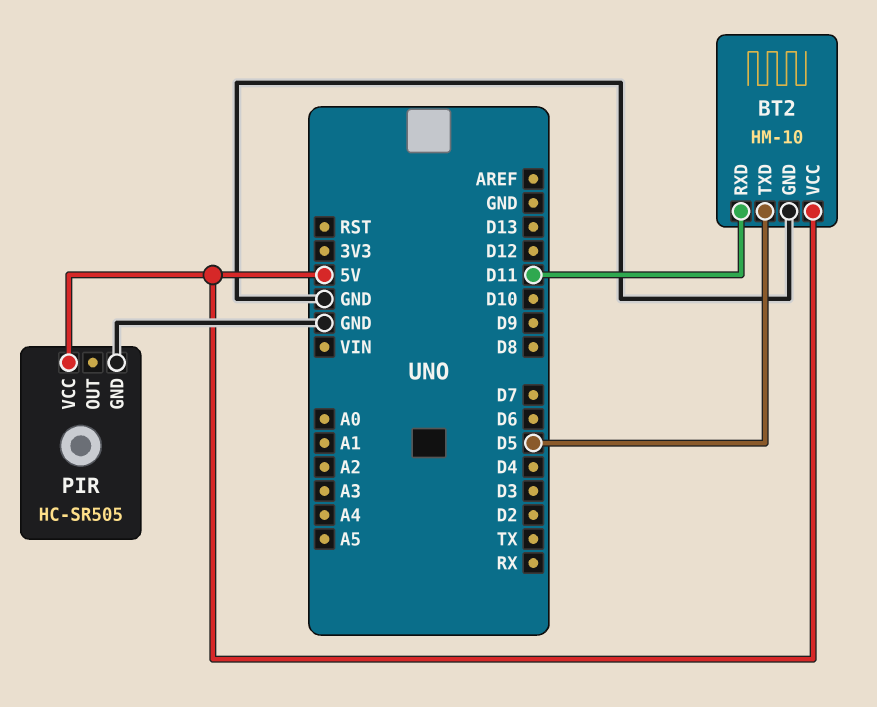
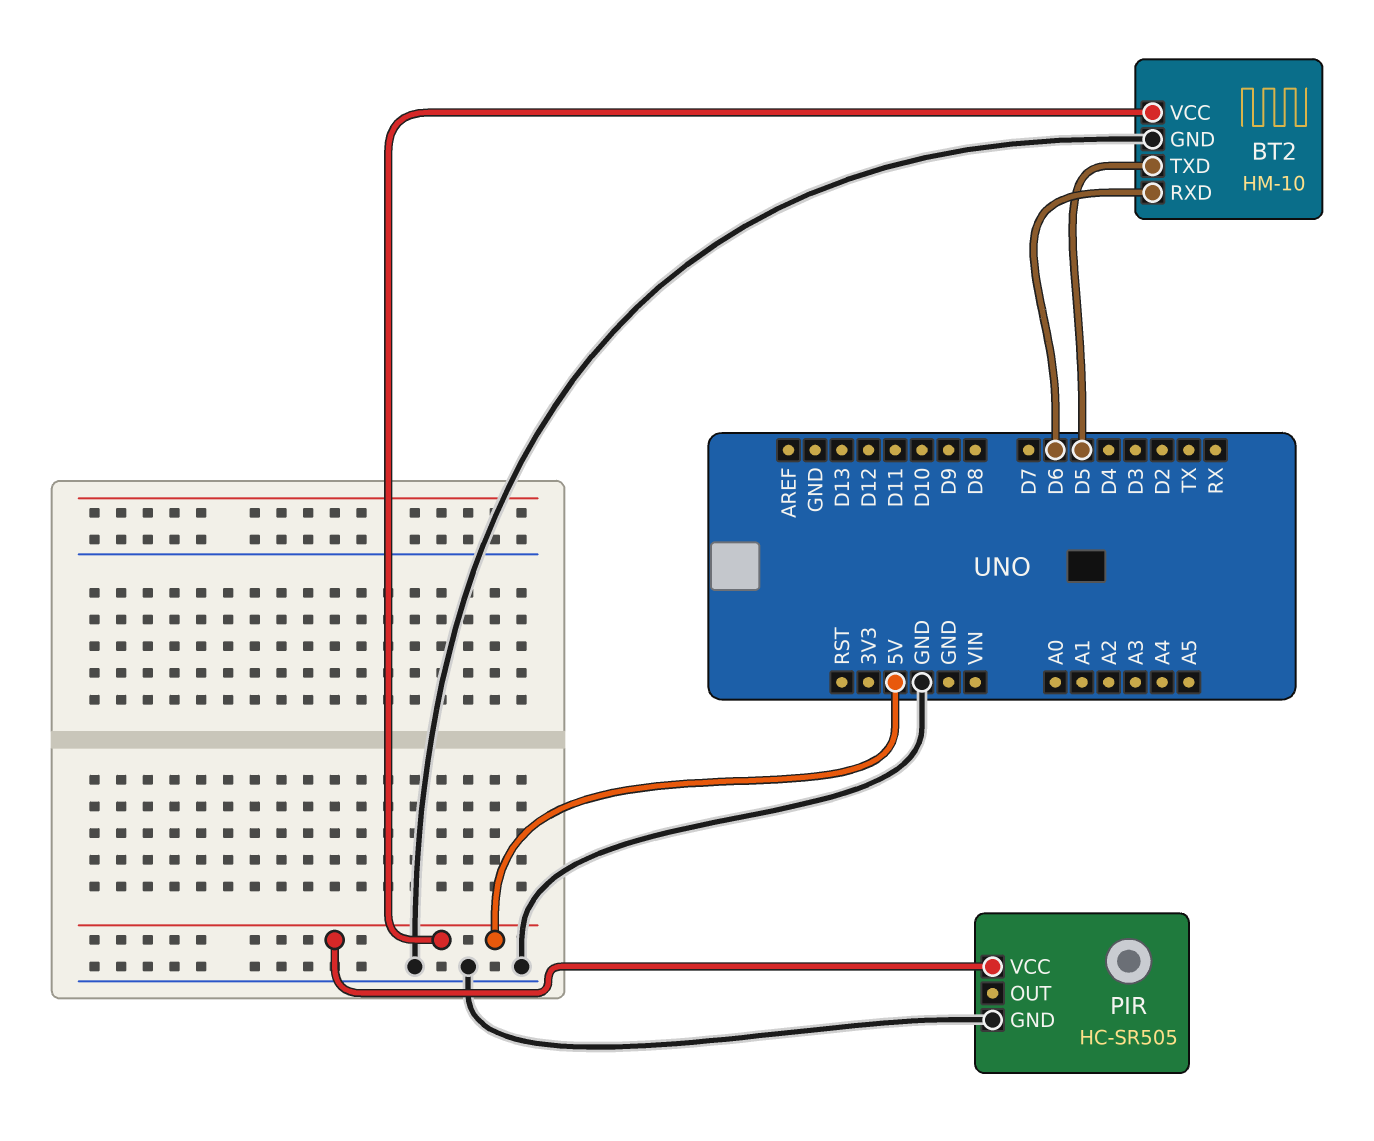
BT2 pin RXD: D11 -> D6

